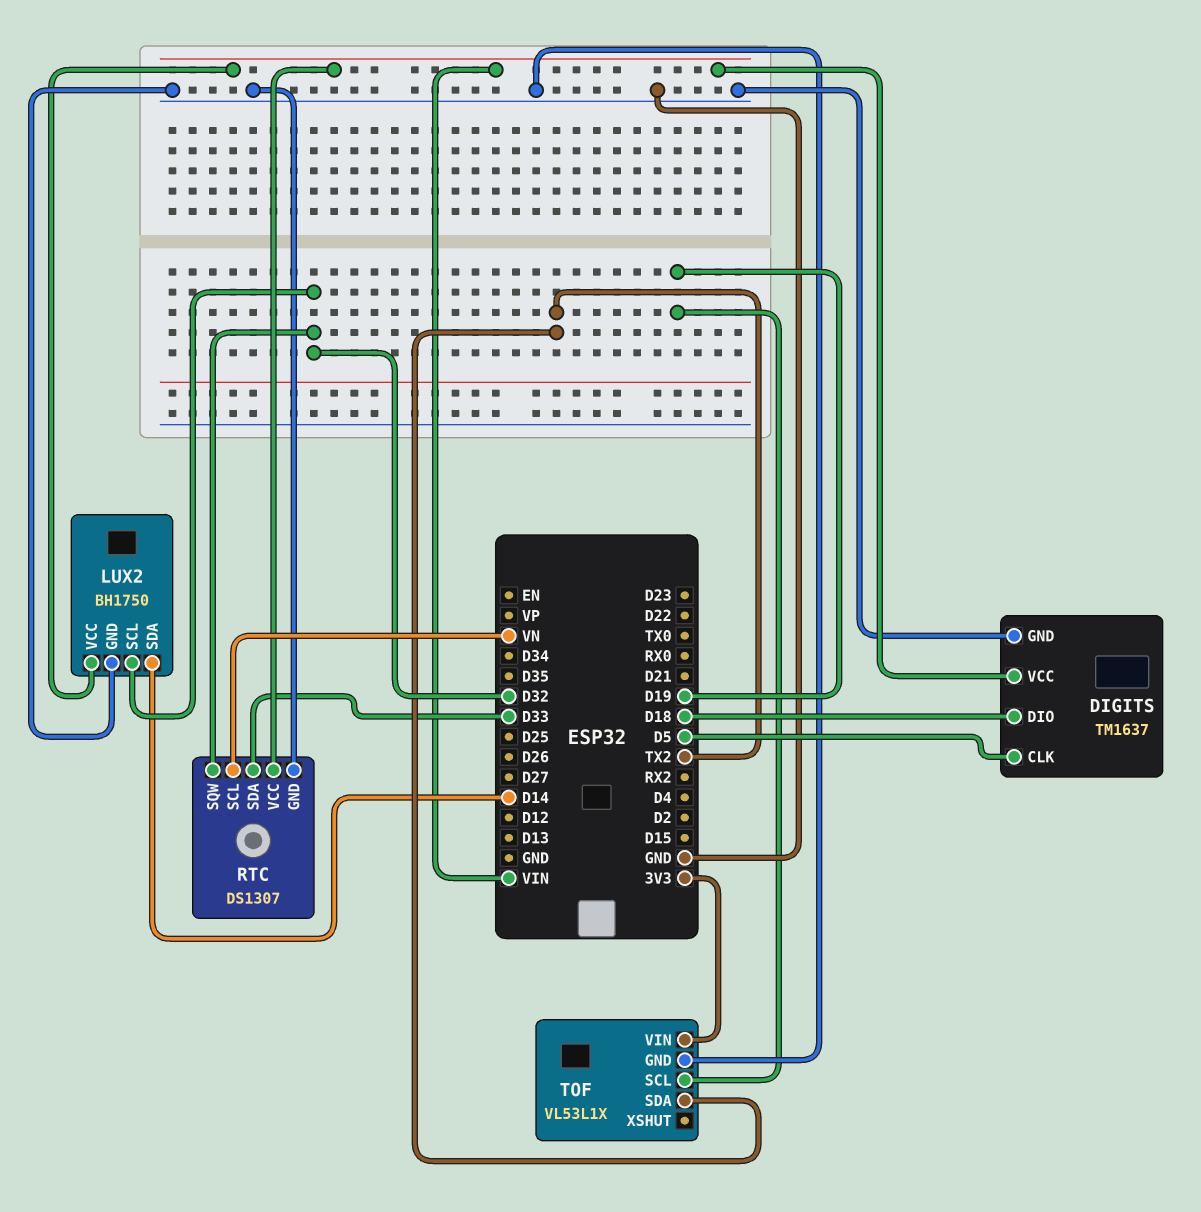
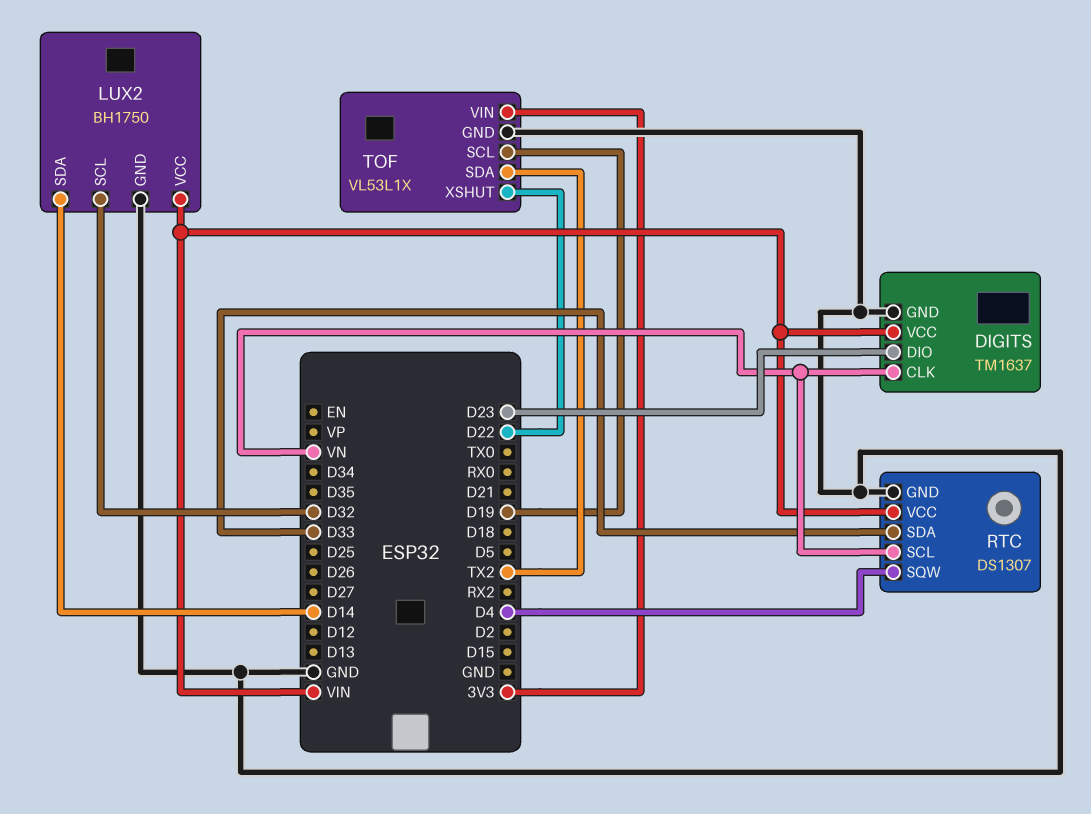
DIGITS pin CLK: D5 -> VN
DIGITS pin DIO: D18 -> D23
RTC pin SQW: D32 -> D4
TOF pin XSHUT: none -> D22

